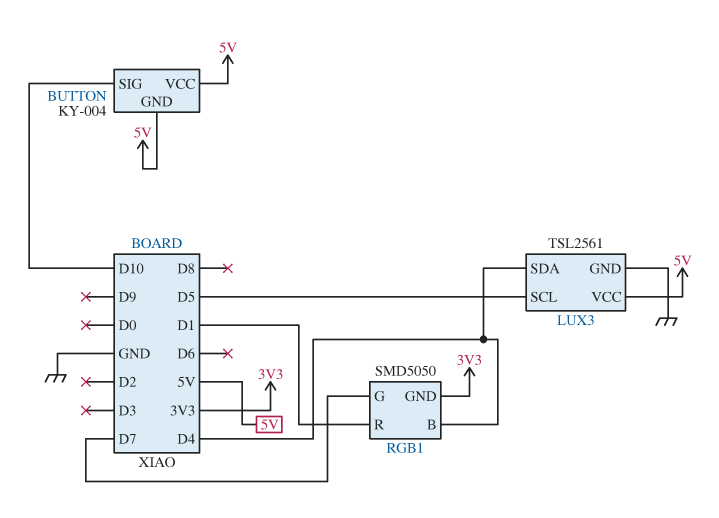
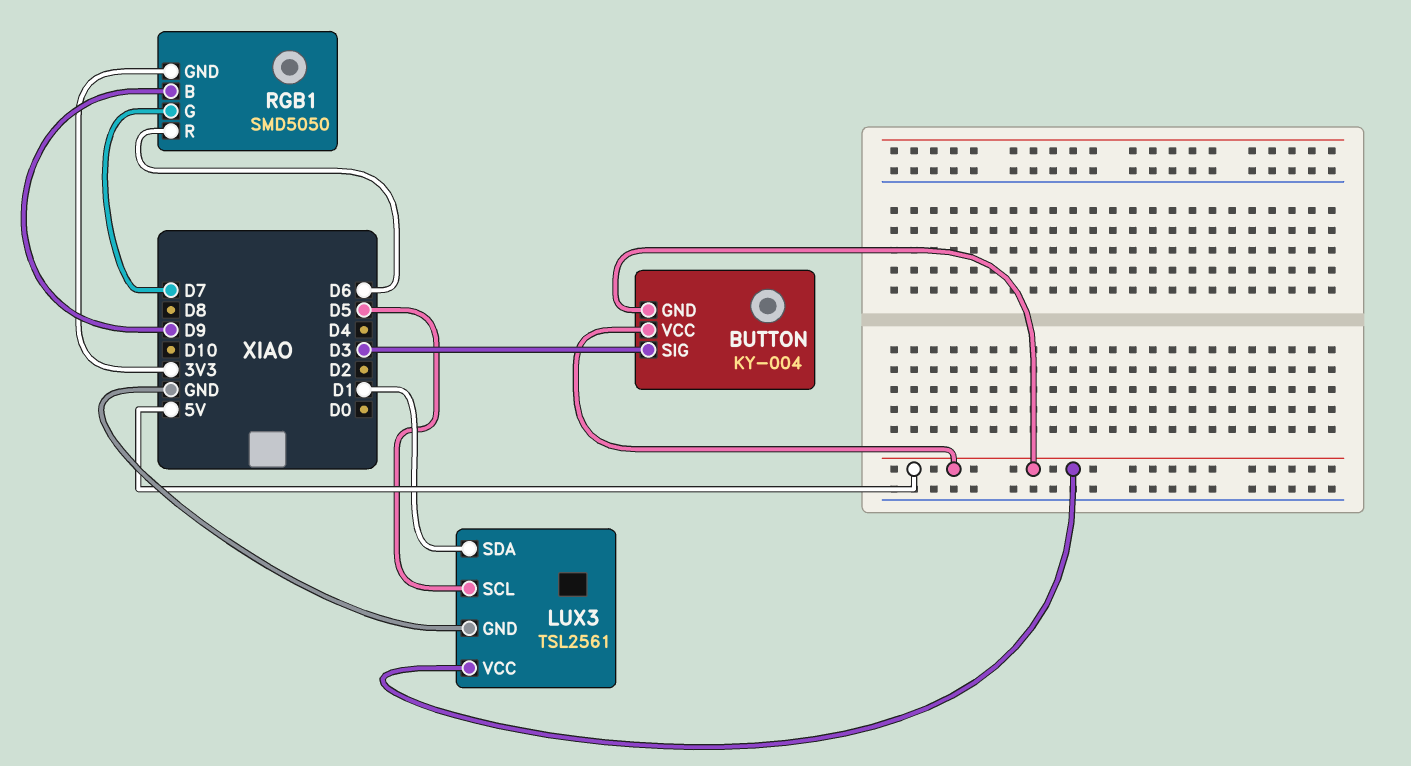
BUTTON pin SIG: D10 -> D3
LUX3 pin SDA: D4 -> D1
RGB1 pin B: D4 -> D9
RGB1 pin R: D1 -> D6

